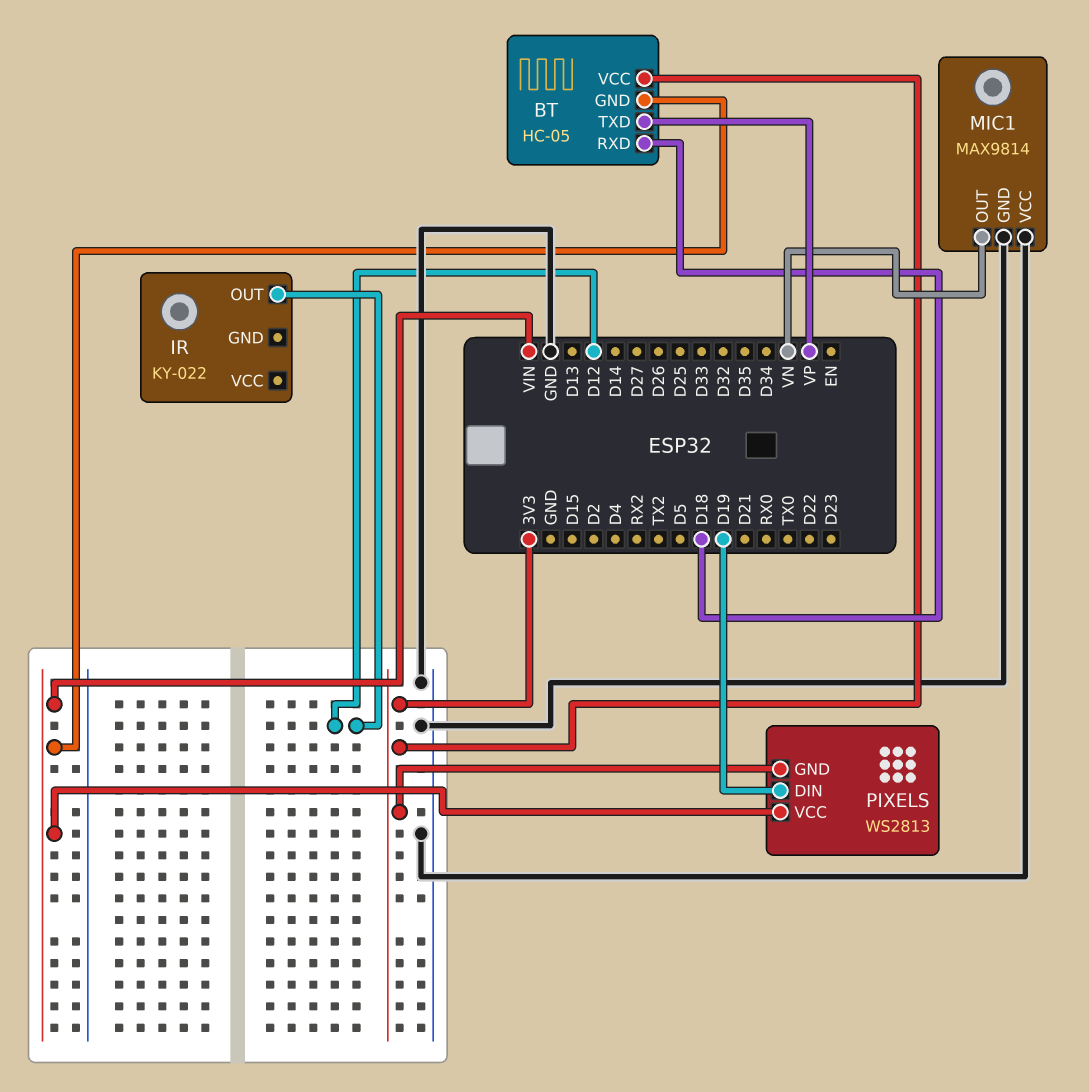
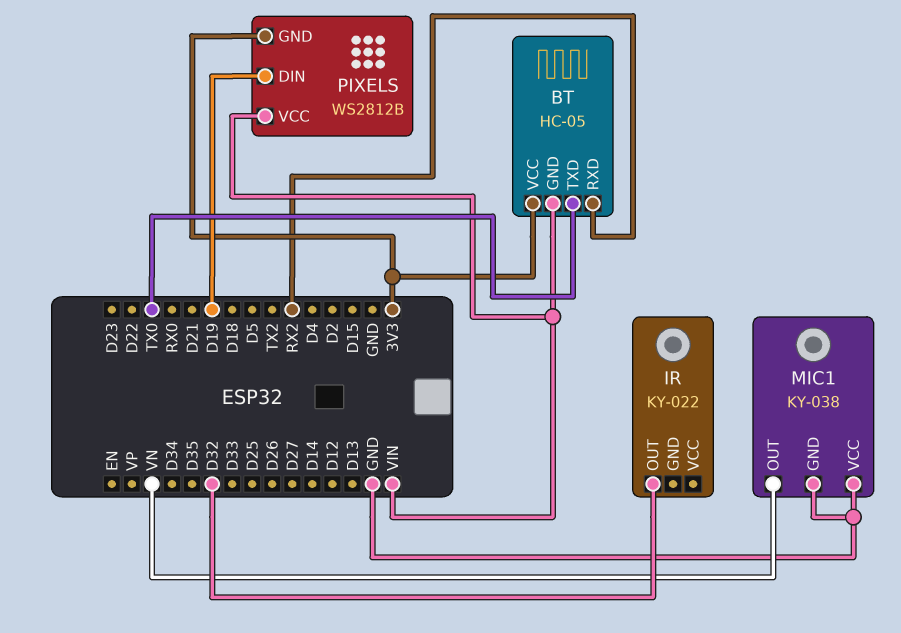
BT pin RXD: D18 -> RX2
BT pin TXD: VP -> TX0
IR pin OUT: D12 -> D32
MIC1: MAX9814 -> KY-038
PIXELS: WS2813 -> WS2812B

